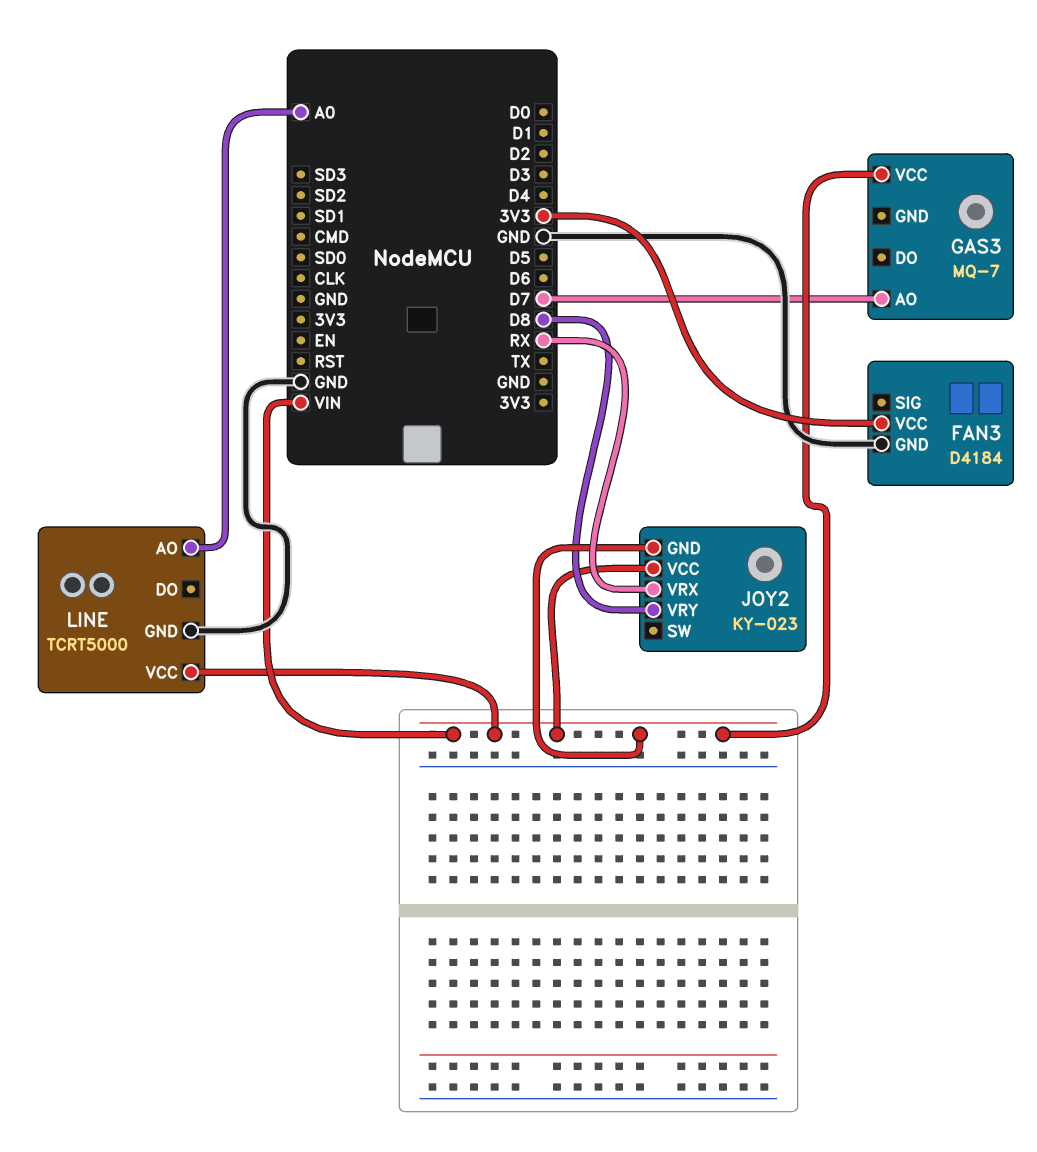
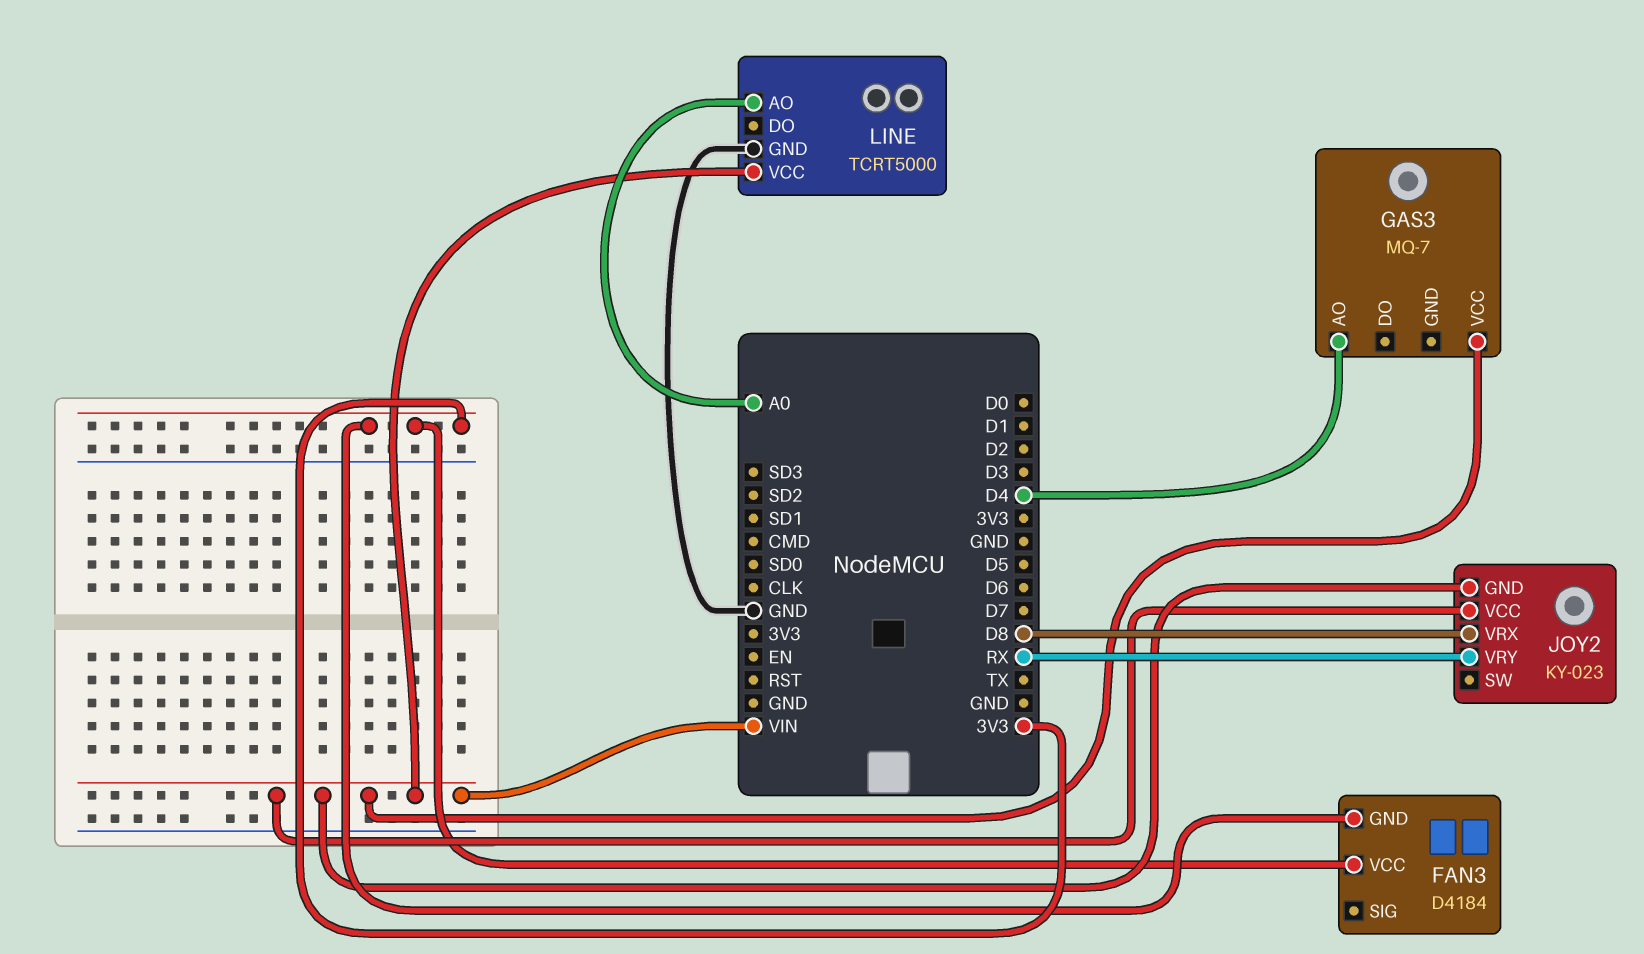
FAN3 pin GND: GND -> 3V3
GAS3 pin AO: D7 -> D4
JOY2 pin VRX: RX -> D8
JOY2 pin VRY: D8 -> RX

